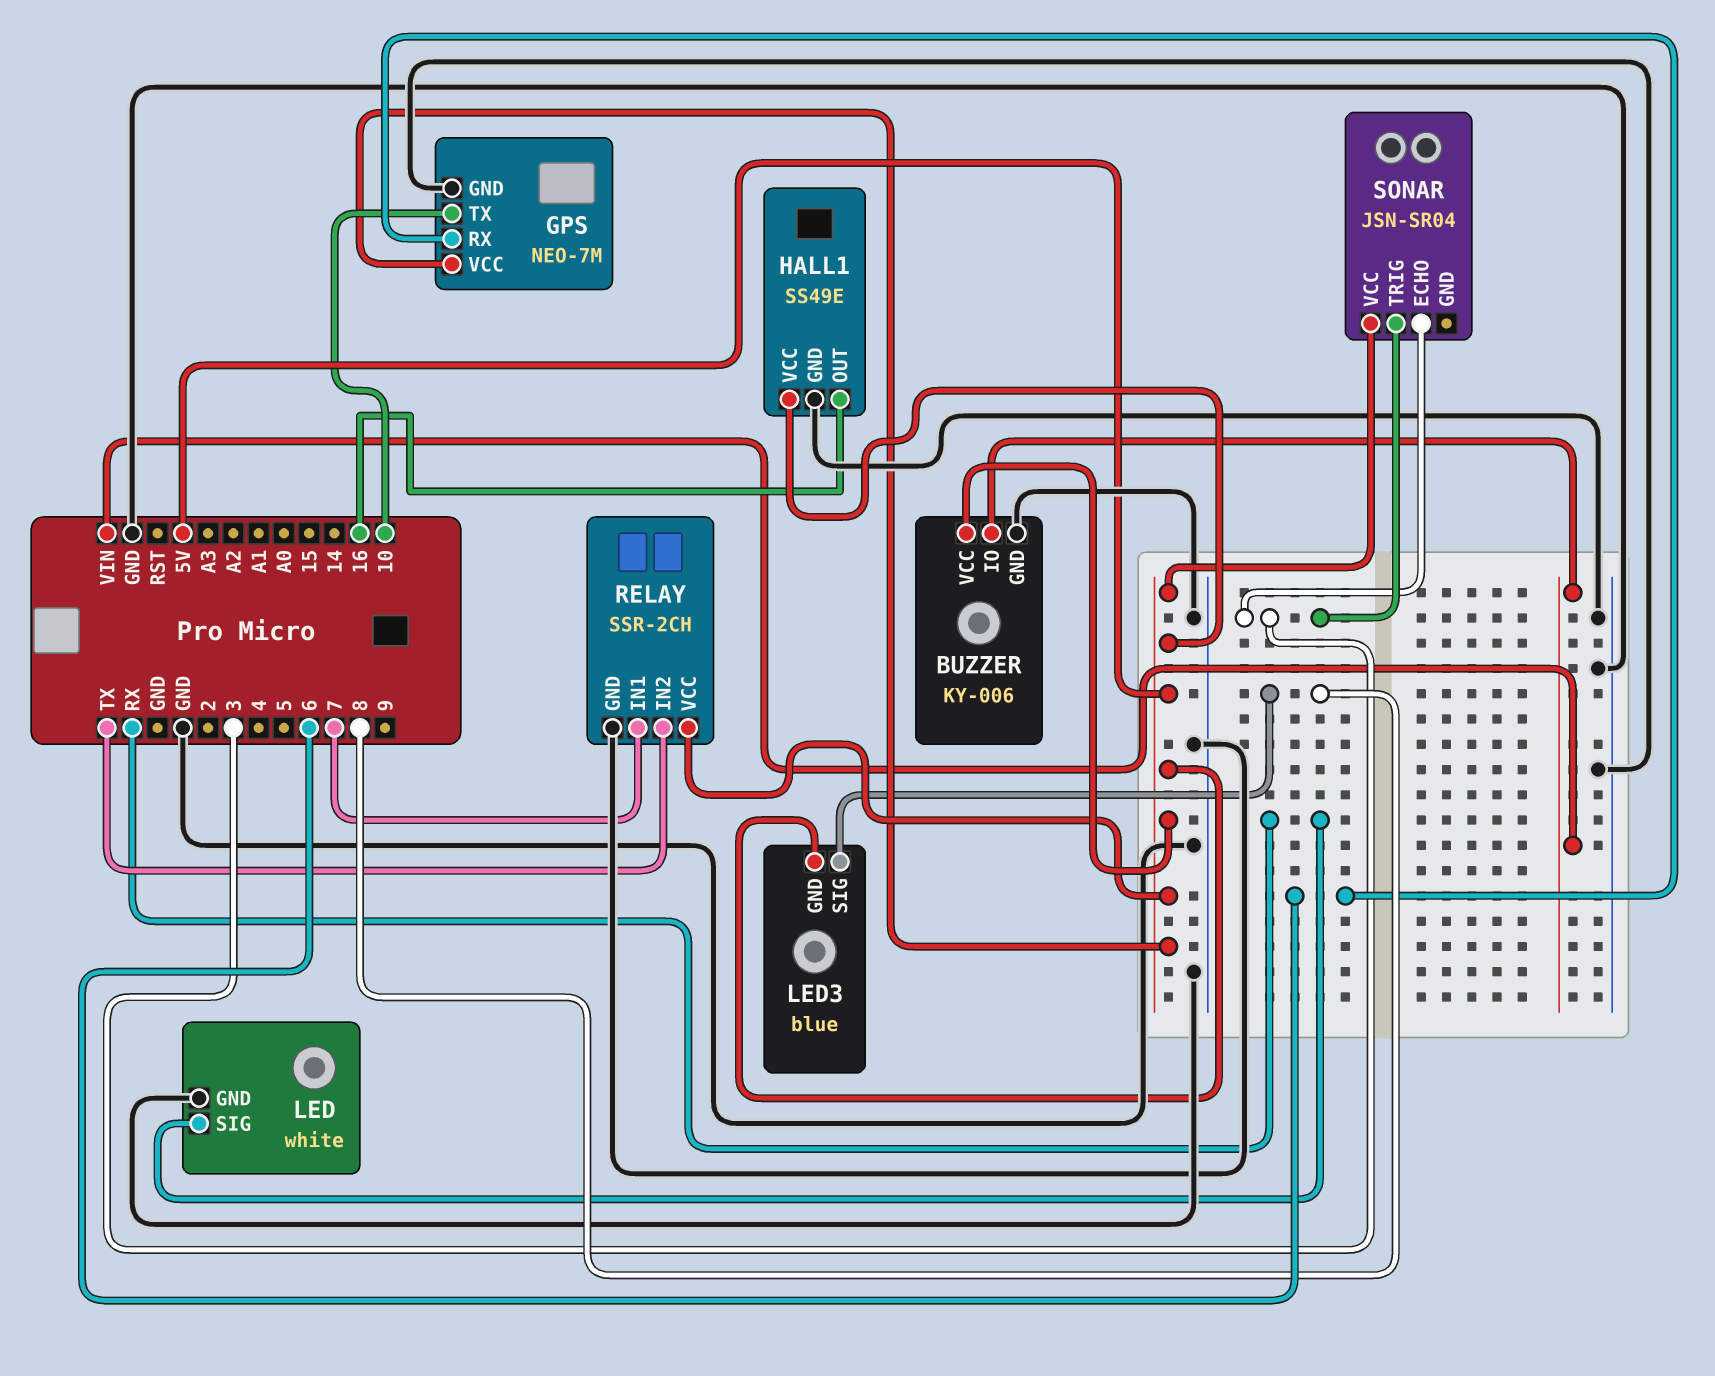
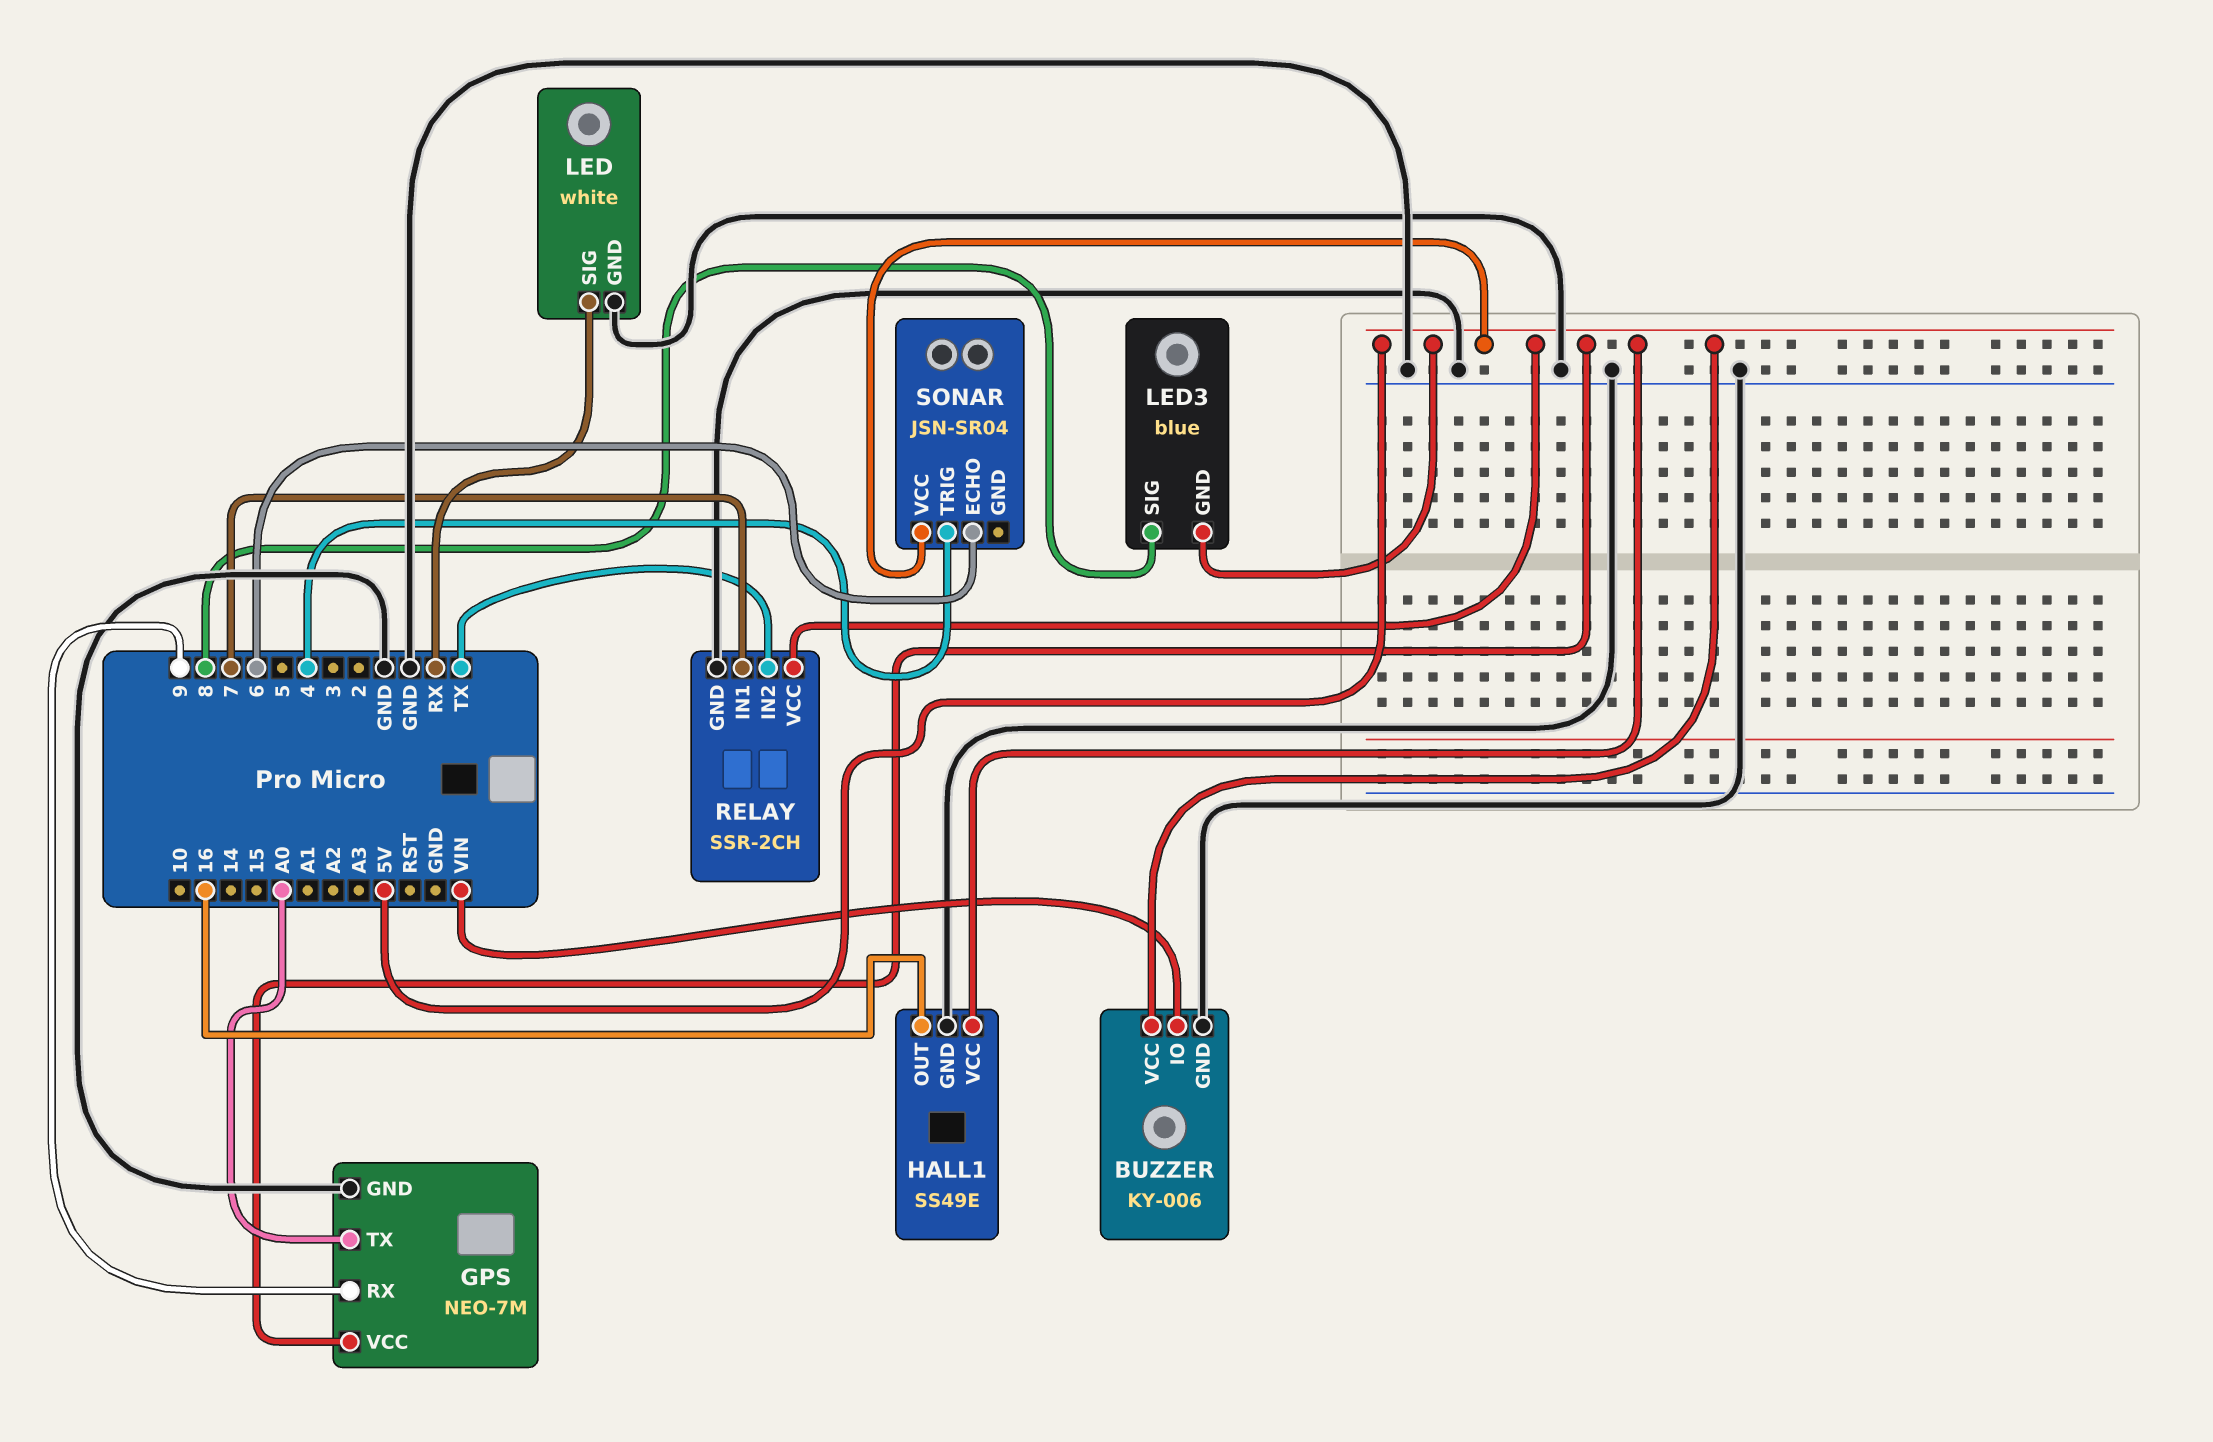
GPS pin RX: 6 -> 9
GPS pin TX: 10 -> A0
SONAR pin ECHO: 3 -> 6
SONAR pin TRIG: 3 -> 4

